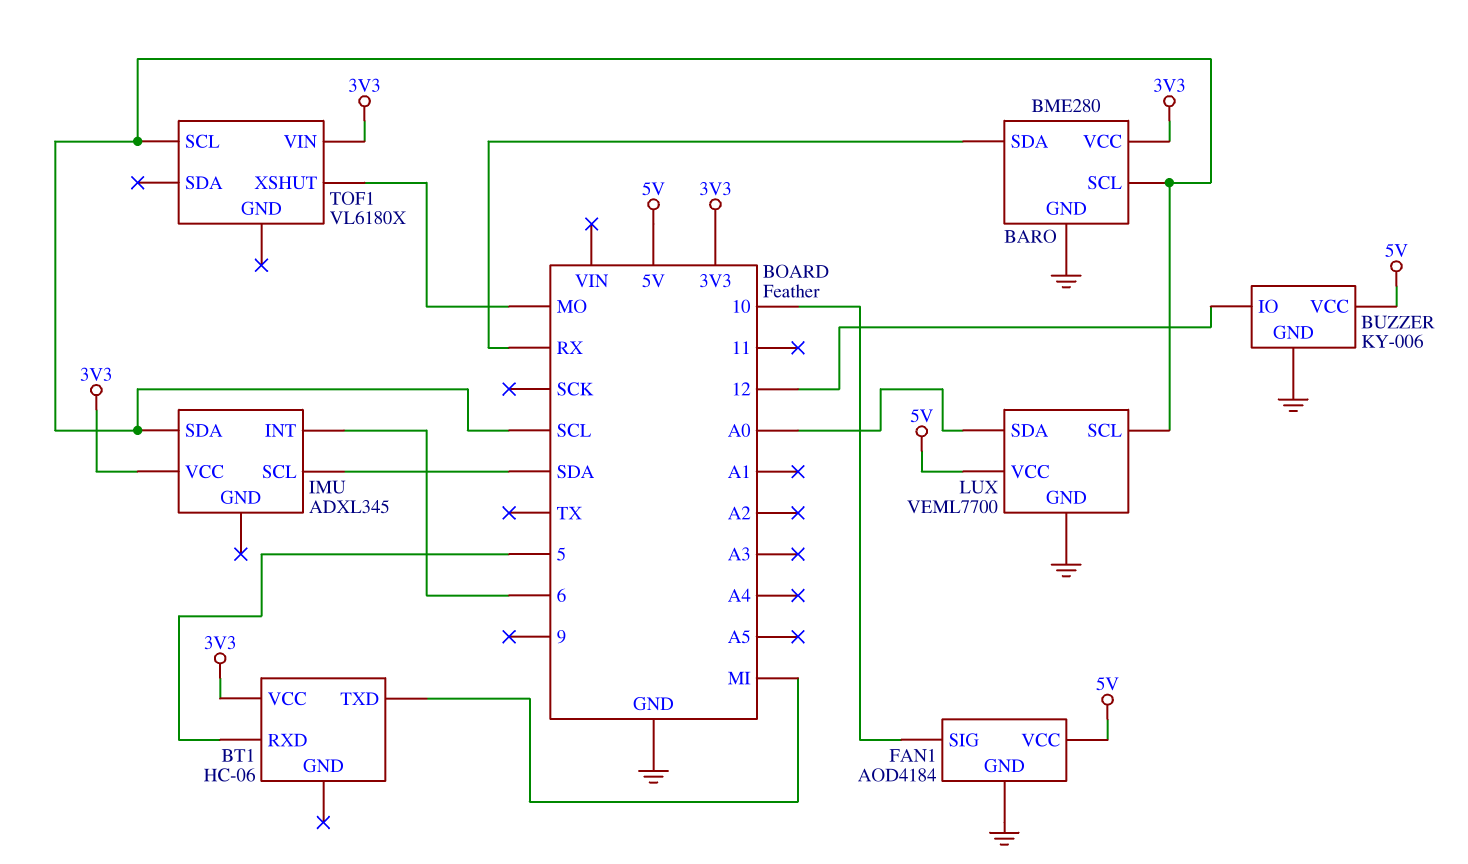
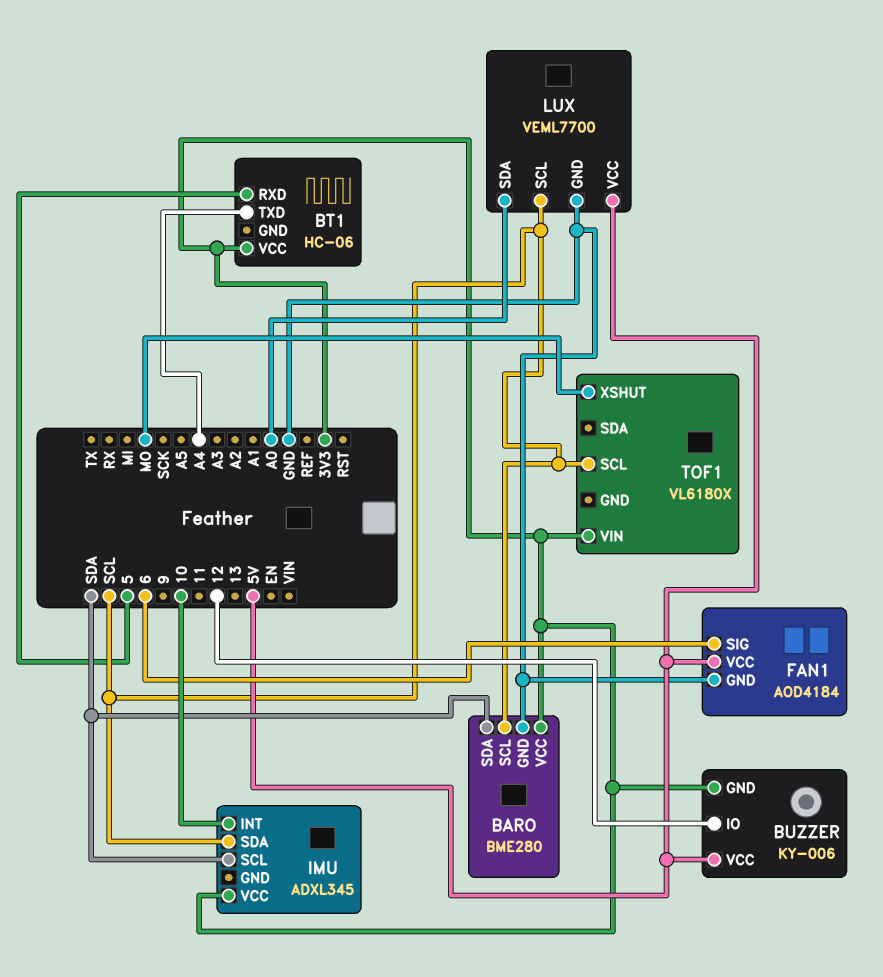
BARO pin SDA: RX -> SDA
BT1 pin TXD: MI -> A4
BUZZER pin GND: GND -> 3V3
FAN1 pin SIG: 10 -> 6
IMU pin INT: 6 -> 10

